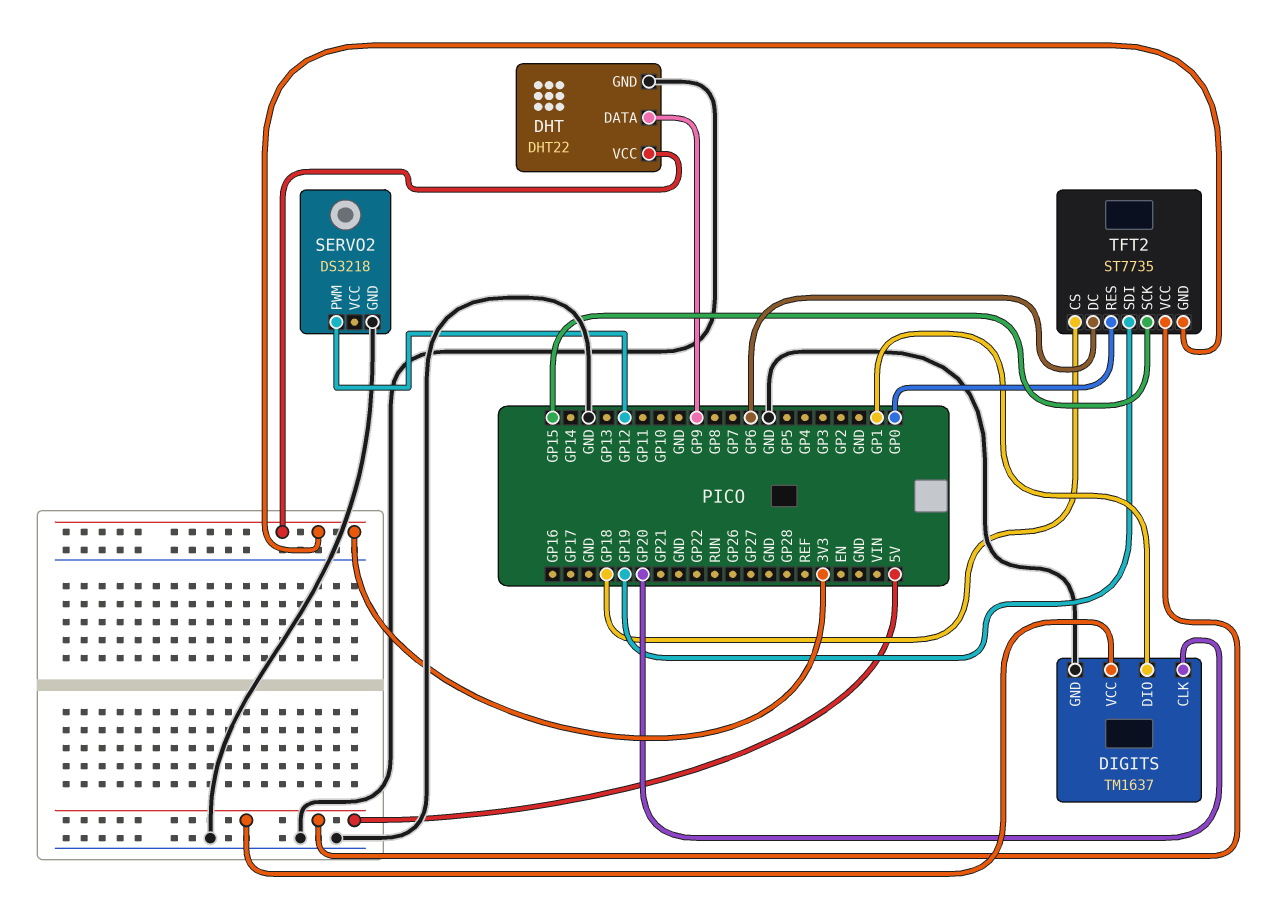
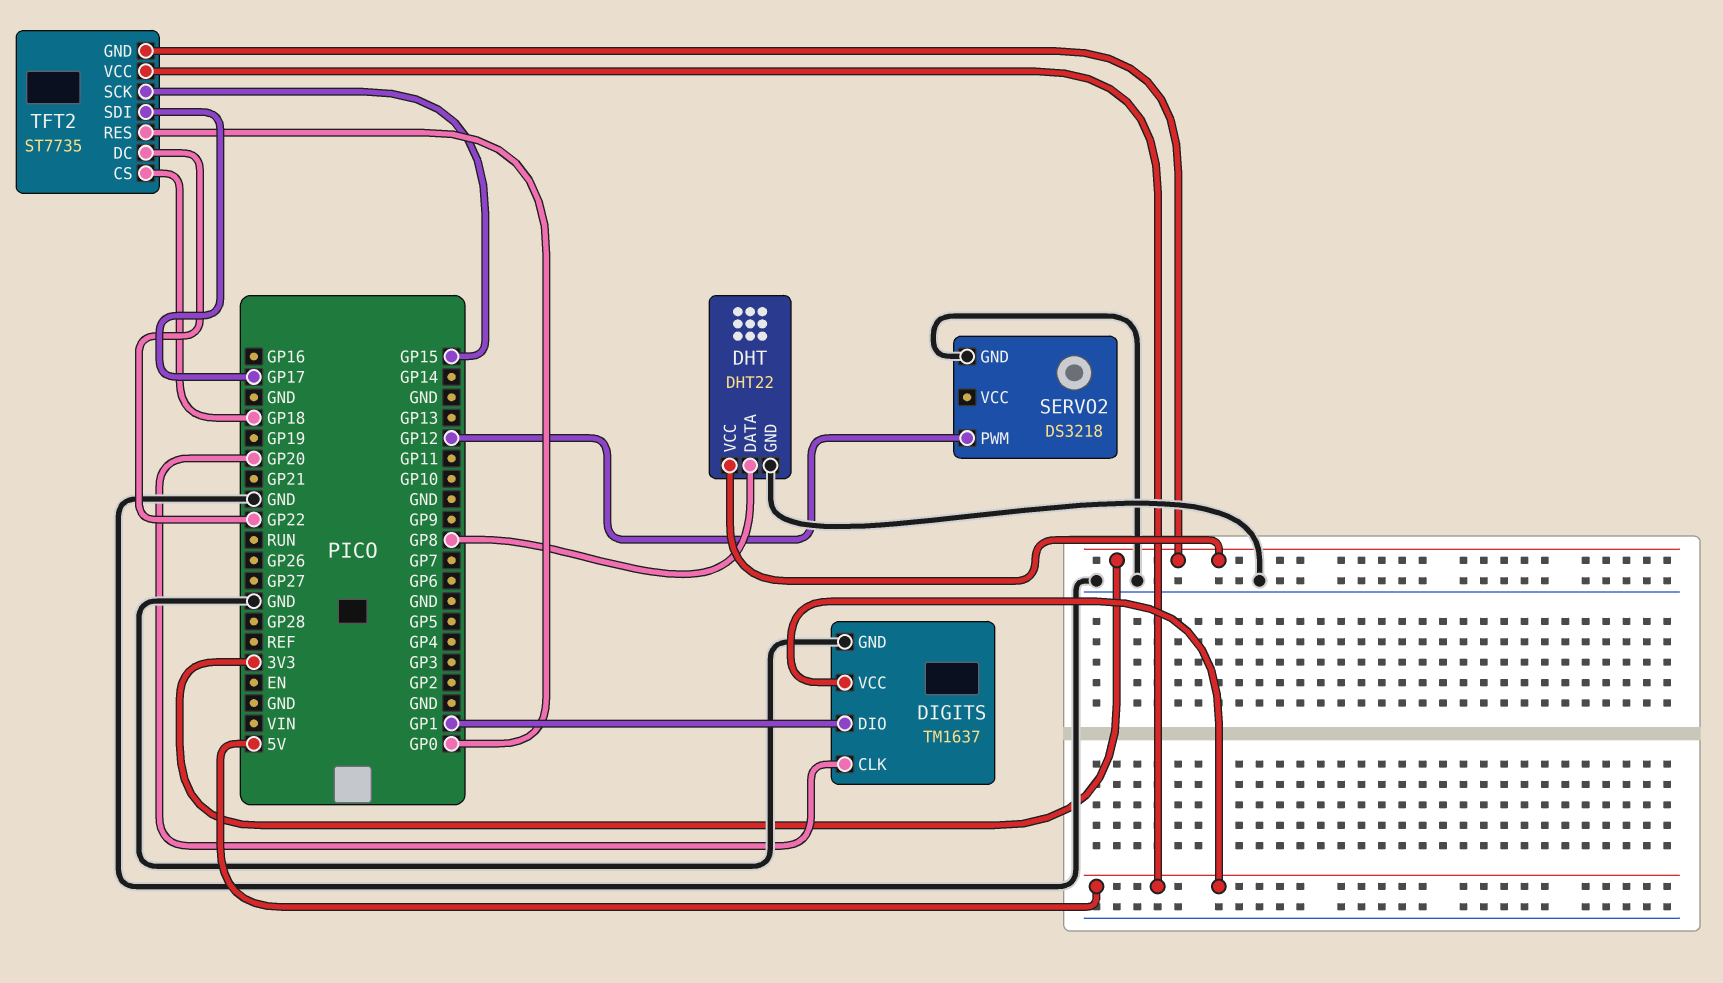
DHT pin DATA: GP9 -> GP8
TFT2 pin DC: GP6 -> GP22
TFT2 pin SDI: GP19 -> GP17

